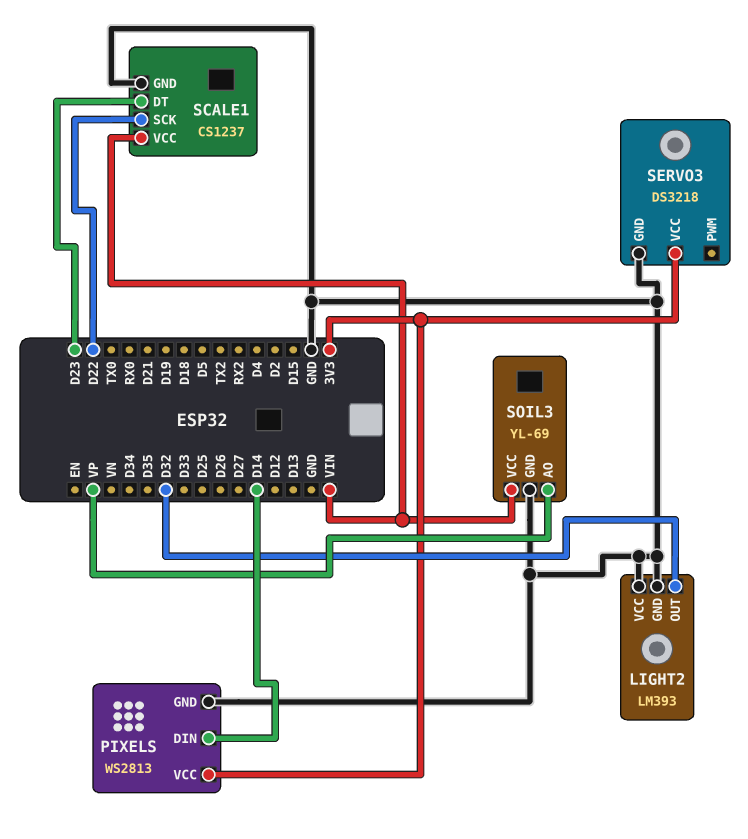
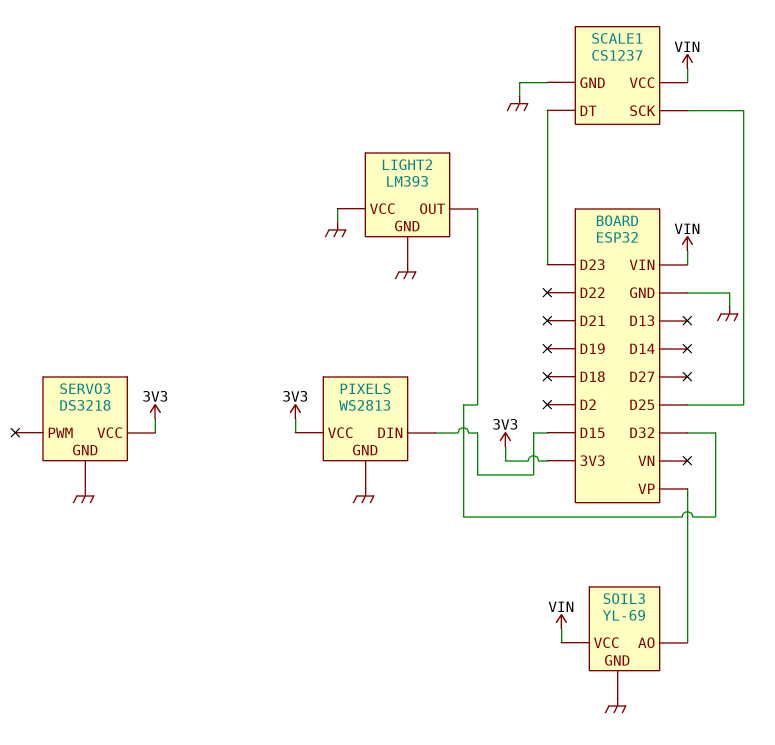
PIXELS pin DIN: D14 -> D15
SCALE1 pin SCK: D22 -> D25

